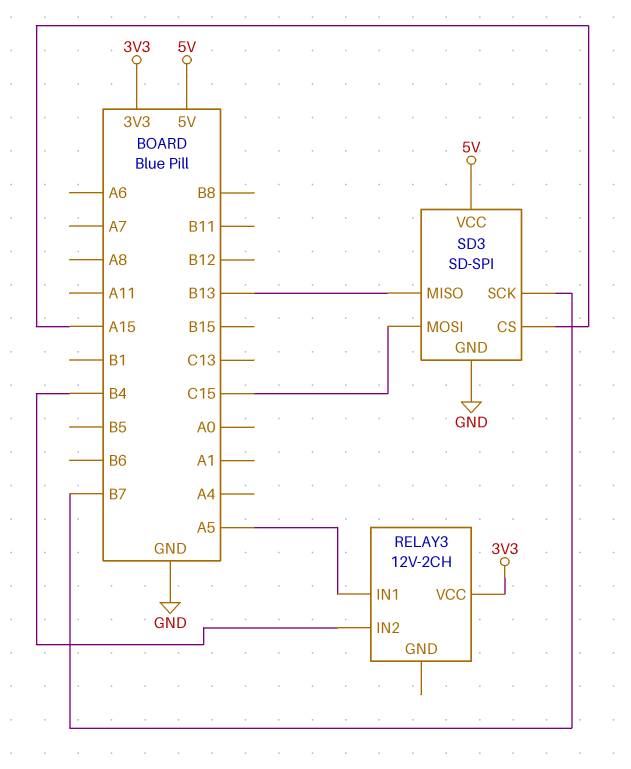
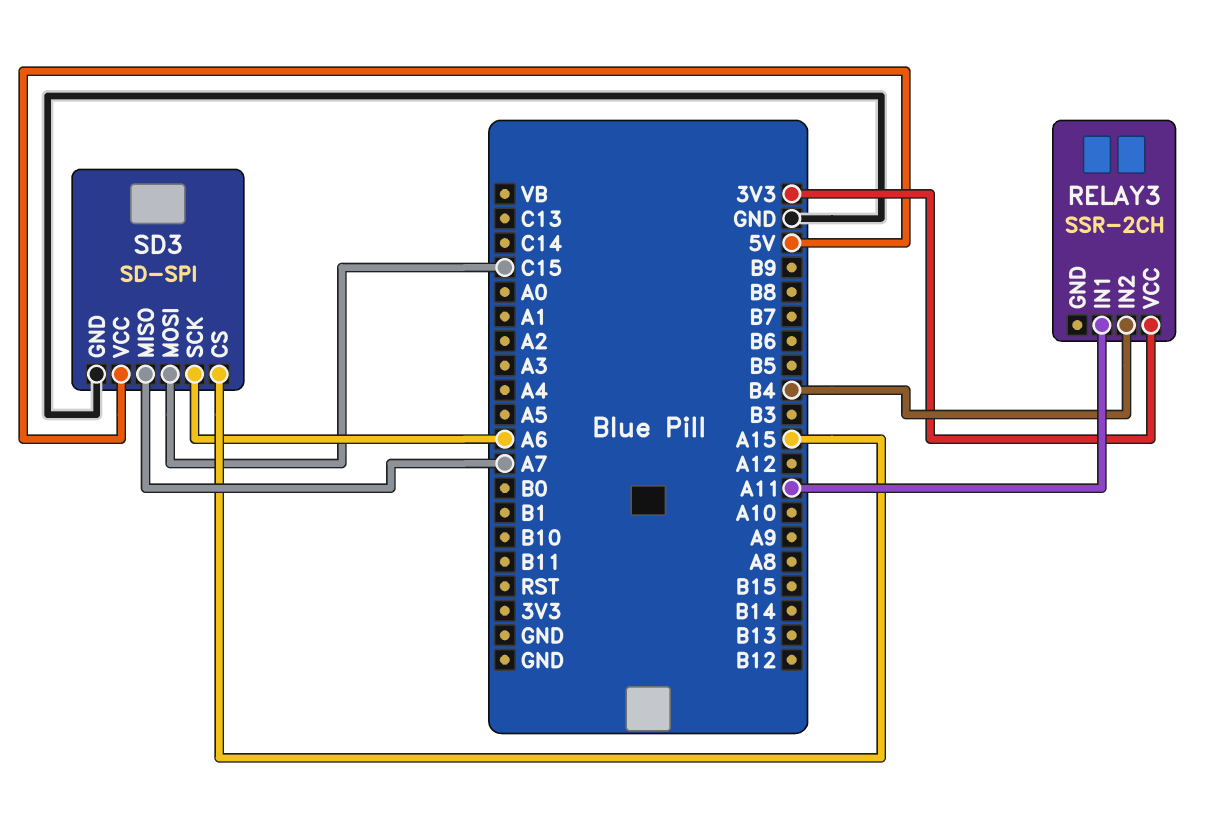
RELAY3: 12V-2CH -> SSR-2CH
RELAY3 pin IN1: A5 -> A11
SD3 pin MISO: B13 -> A7
SD3 pin SCK: B7 -> A6

